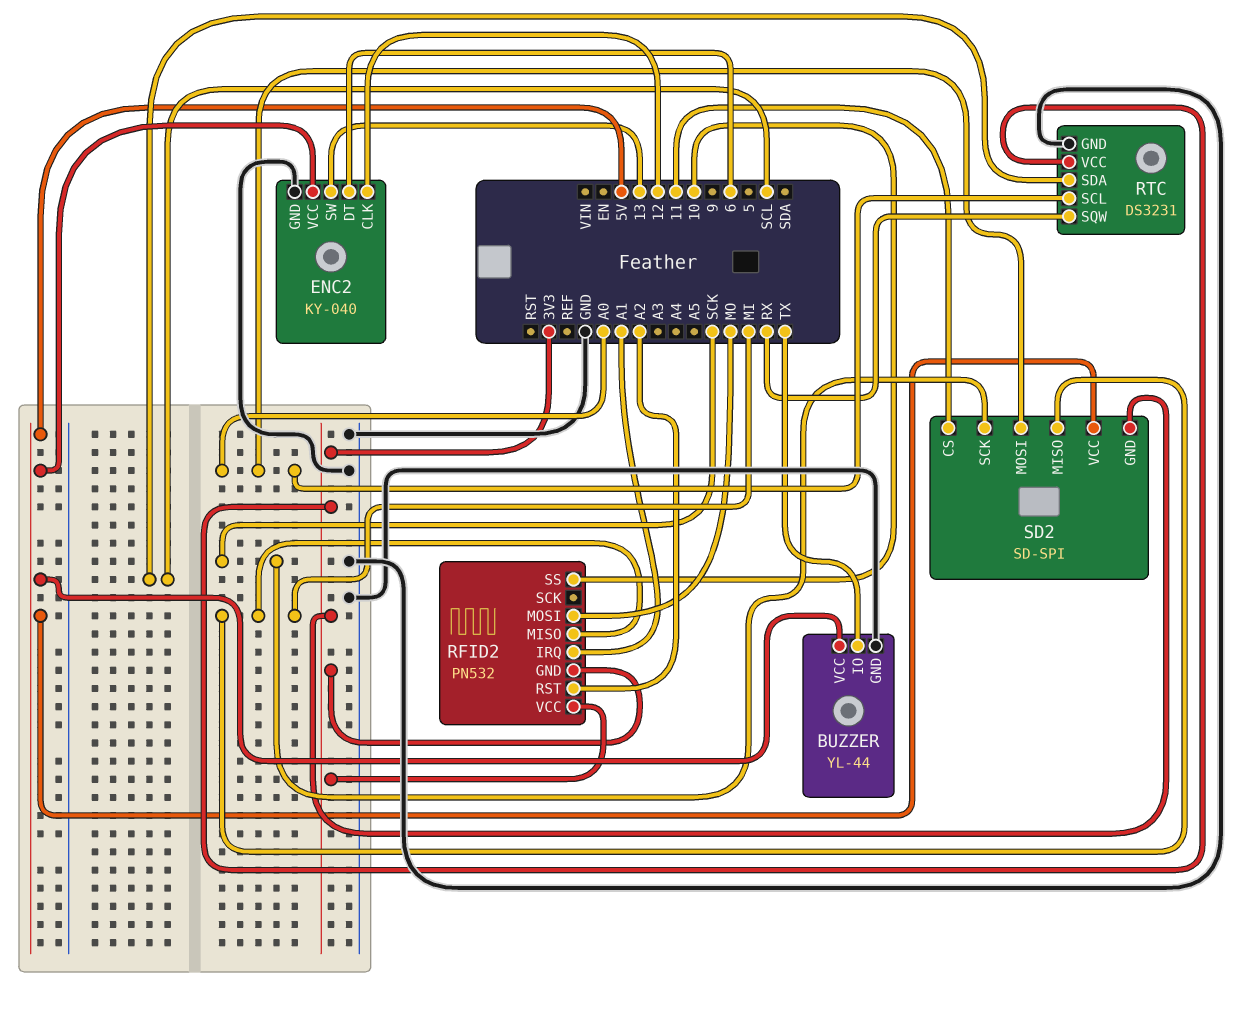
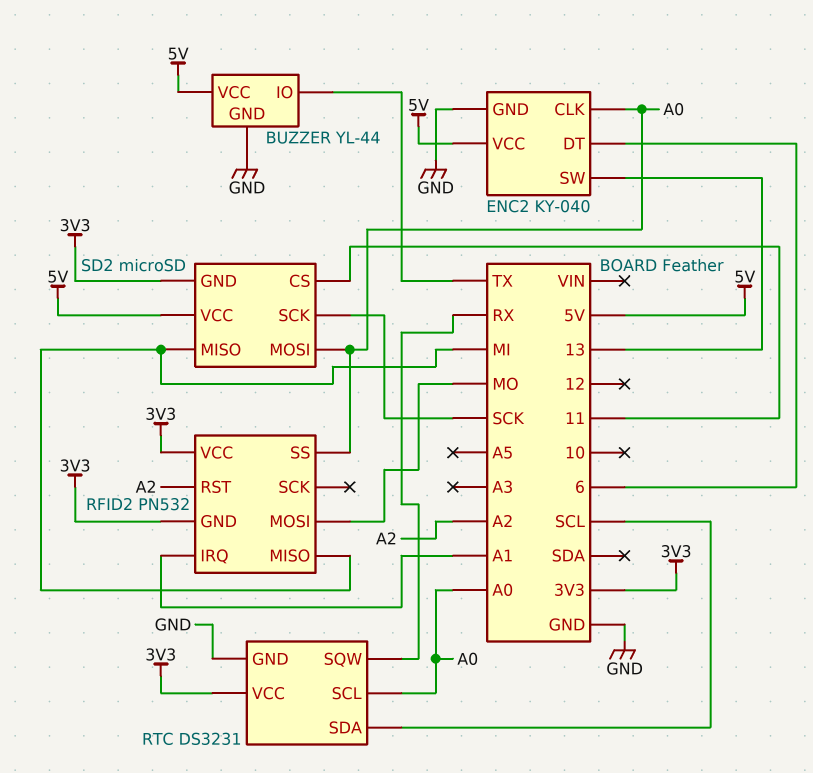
ENC2 pin CLK: 12 -> A0
RFID2 pin SS: 10 -> A0
SD2: SD-SPI -> microSD

